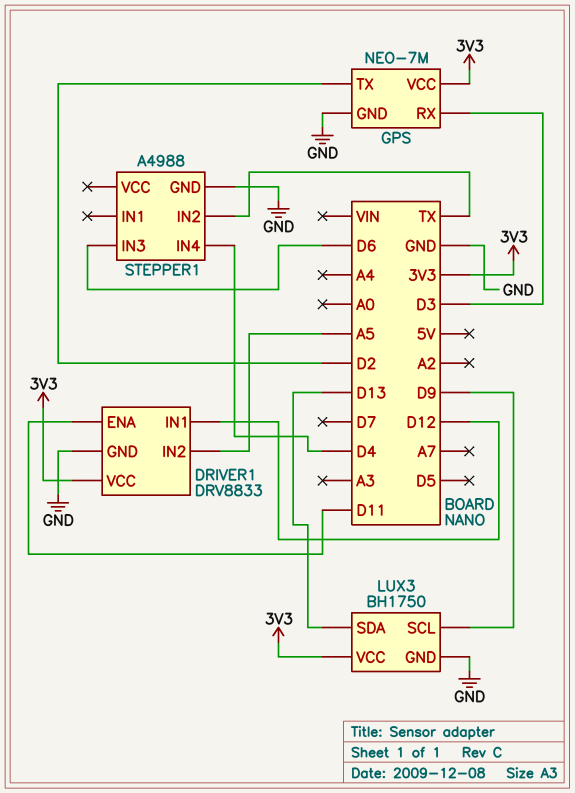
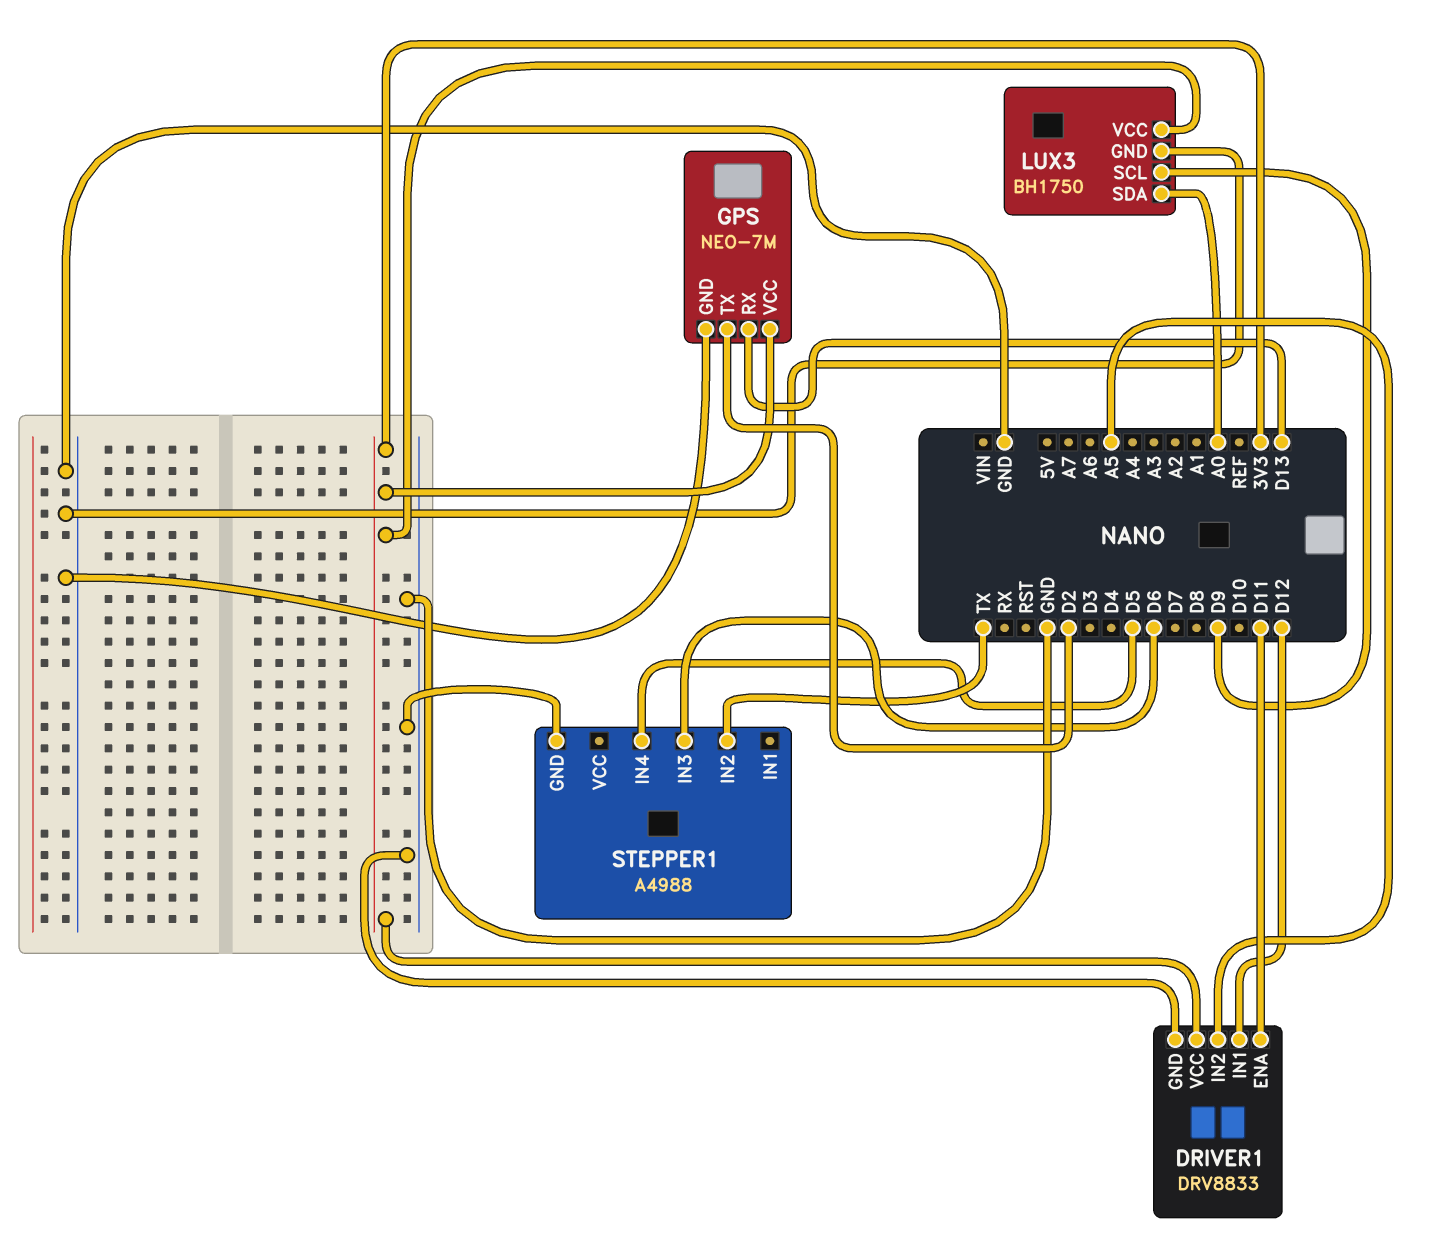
GPS pin RX: D3 -> D13
LUX3 pin SDA: D13 -> A0
STEPPER1 pin IN4: D4 -> D5

